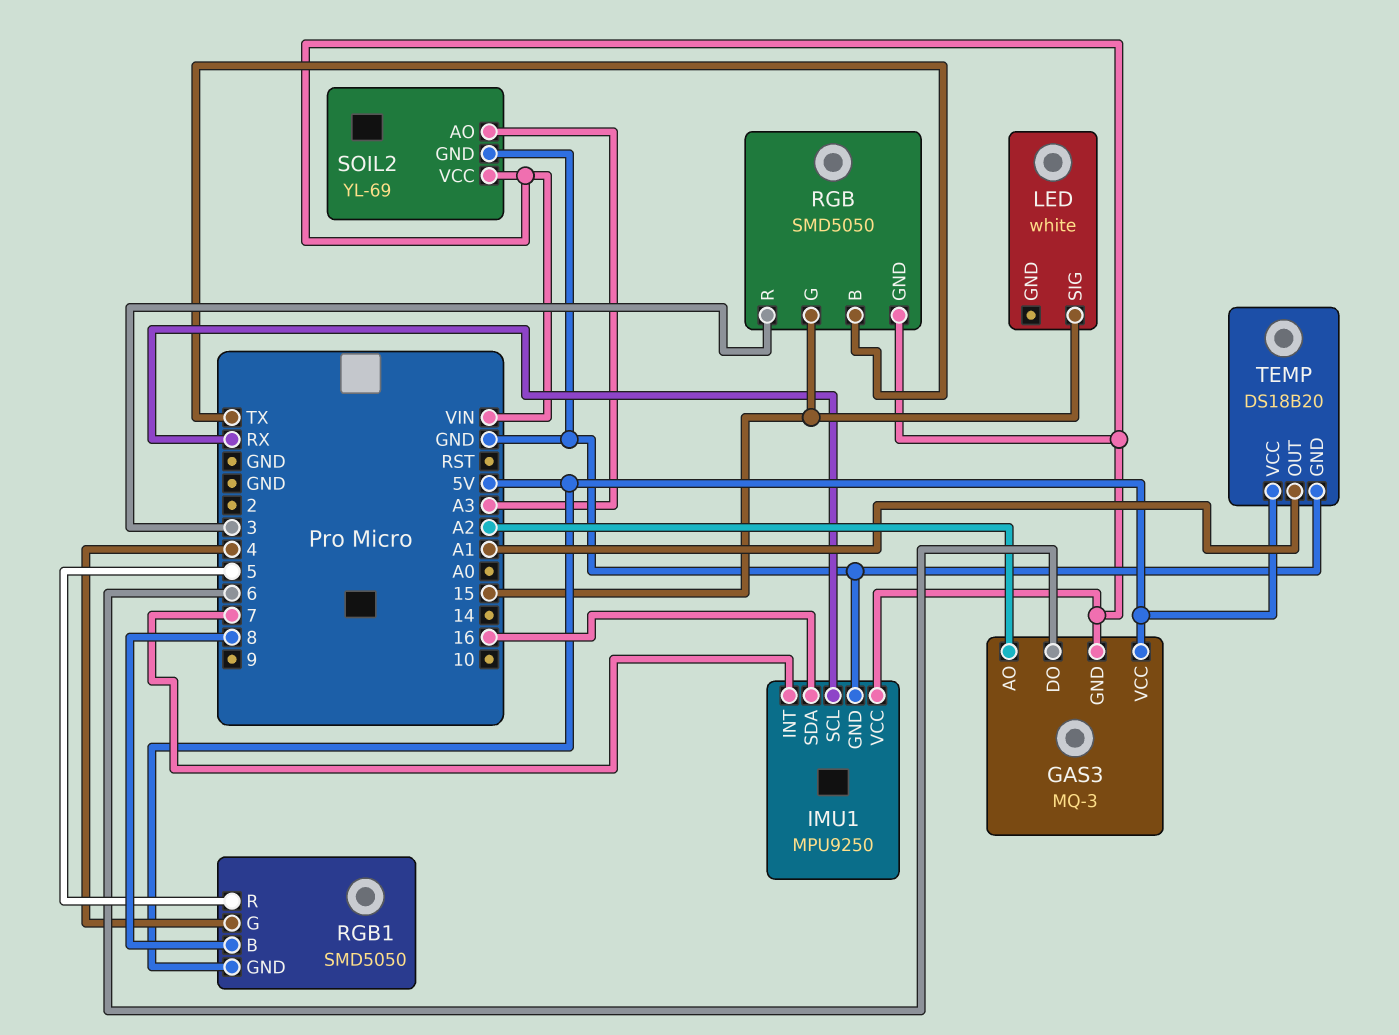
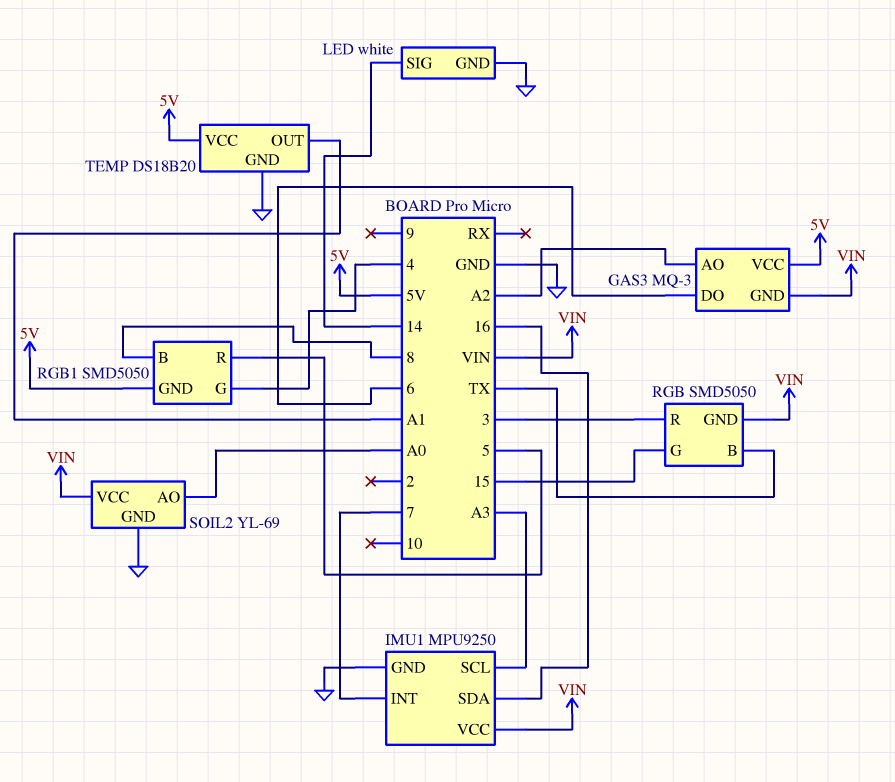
IMU1 pin SCL: RX -> A3
LED pin GND: none -> GND
LED pin SIG: 15 -> 14
SOIL2 pin AO: A3 -> A0

